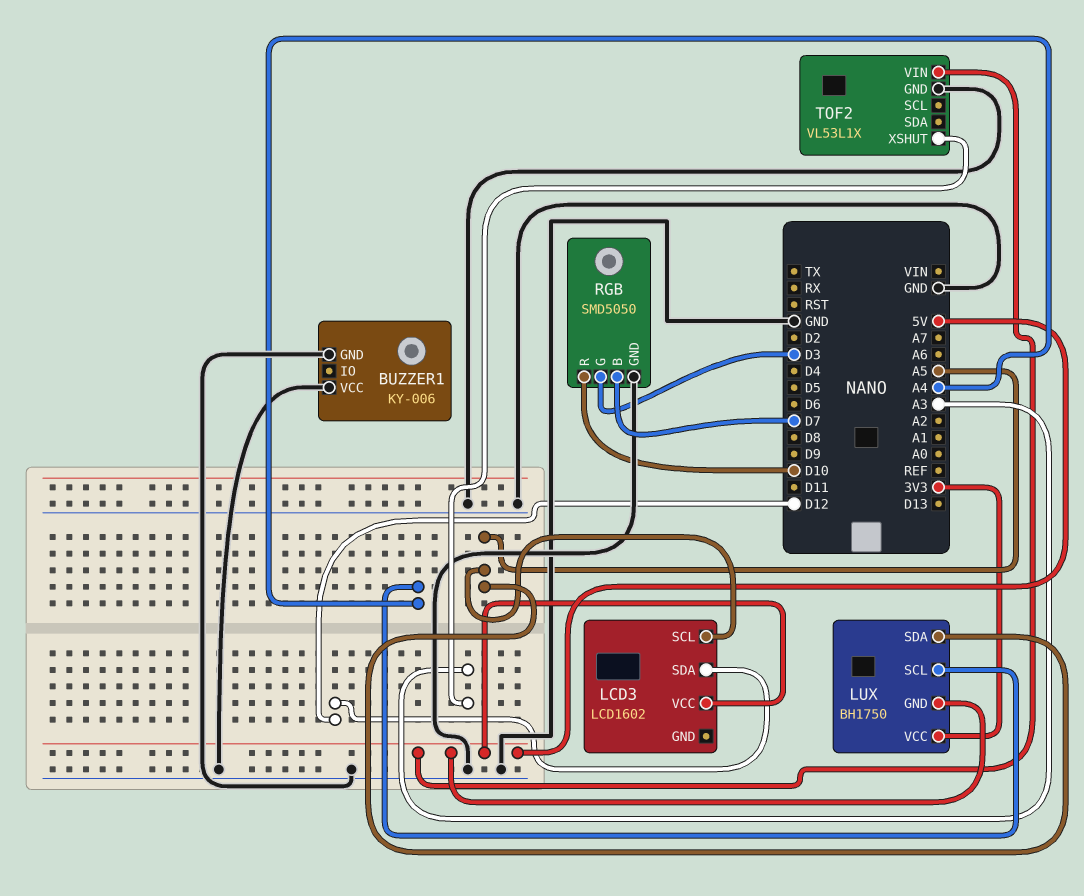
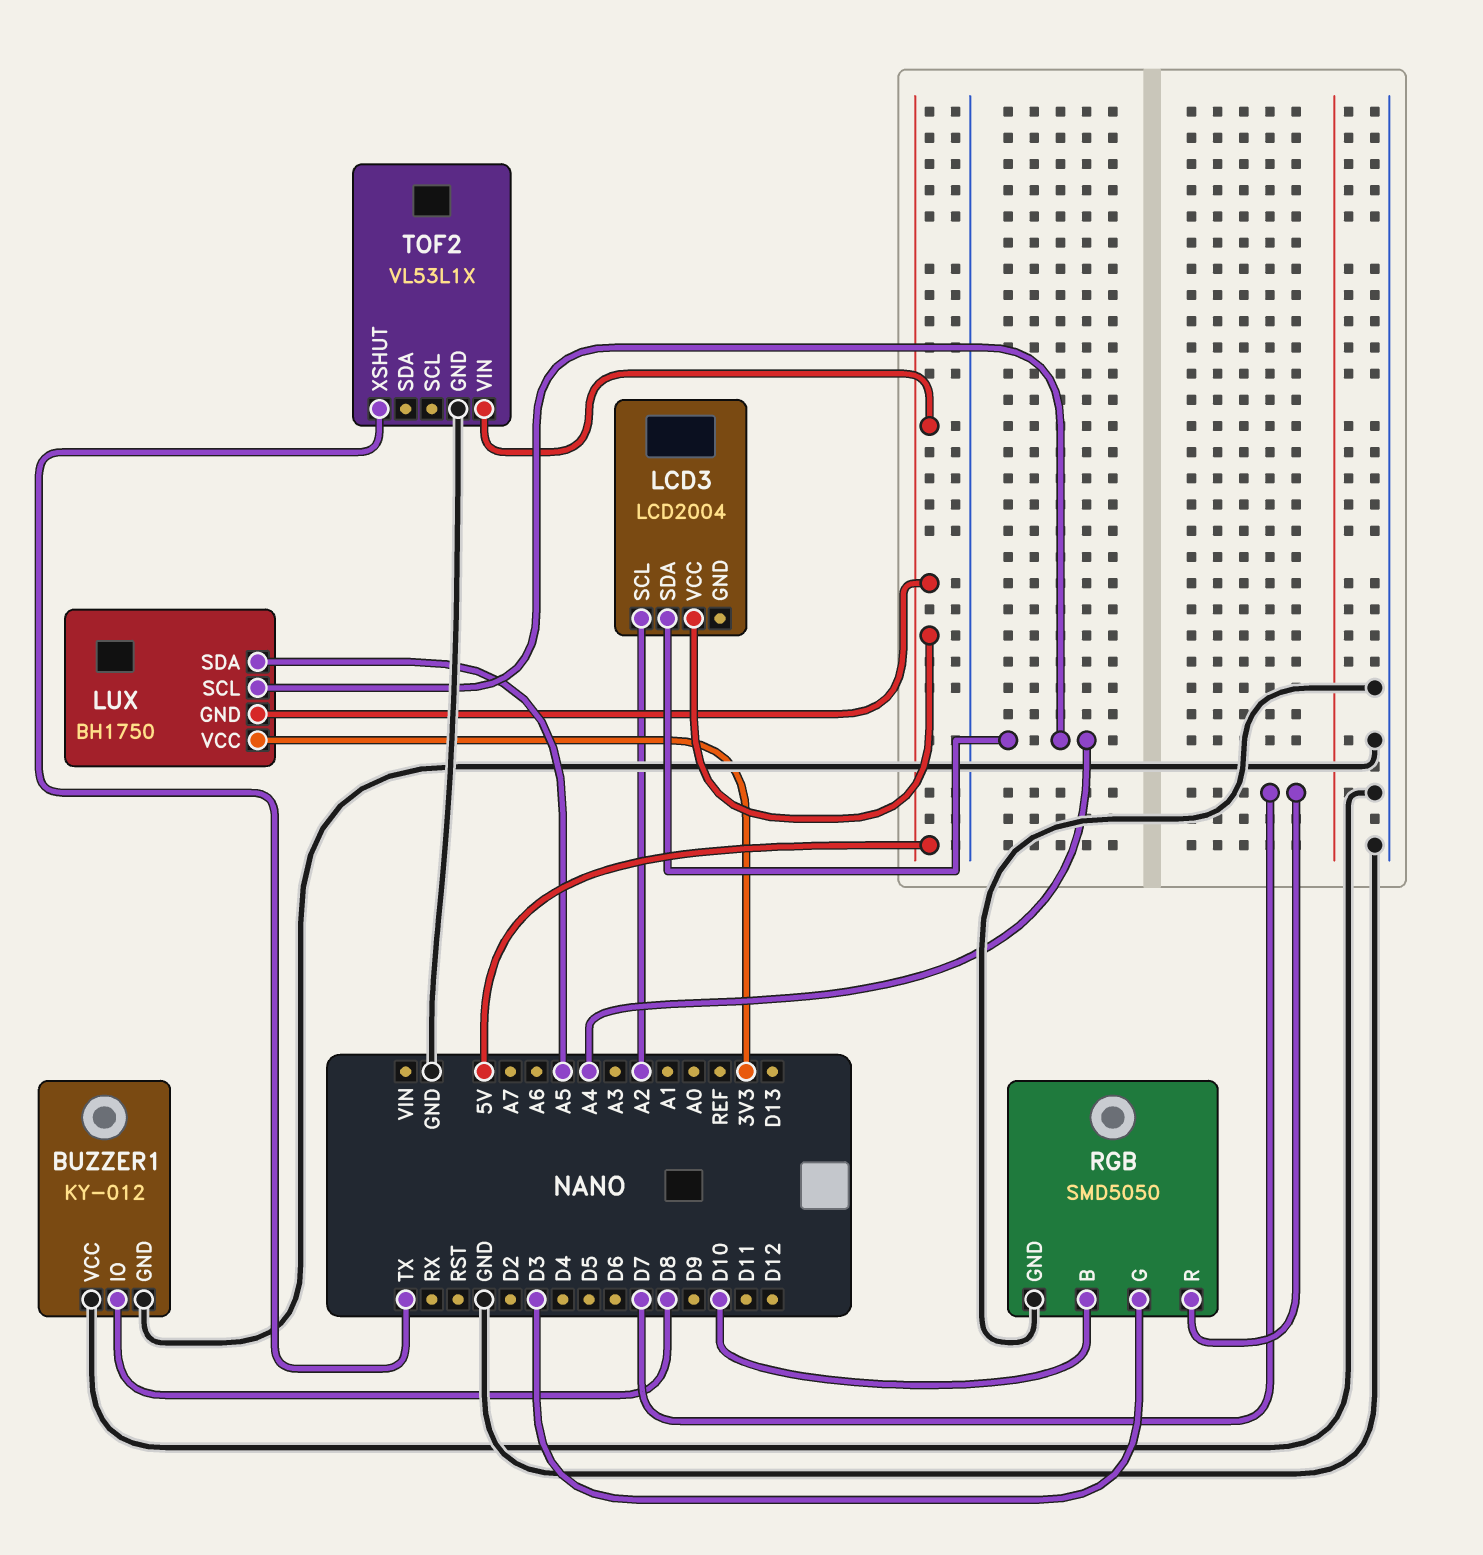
BUZZER1: KY-006 -> KY-012
BUZZER1 pin IO: none -> D8
LCD3: LCD1602 -> LCD2004
LCD3 pin SCL: A5 -> A2
LCD3 pin SDA: D12 -> A4
RGB pin B: D7 -> D10
RGB pin R: D10 -> D7
TOF2 pin XSHUT: A3 -> TX

